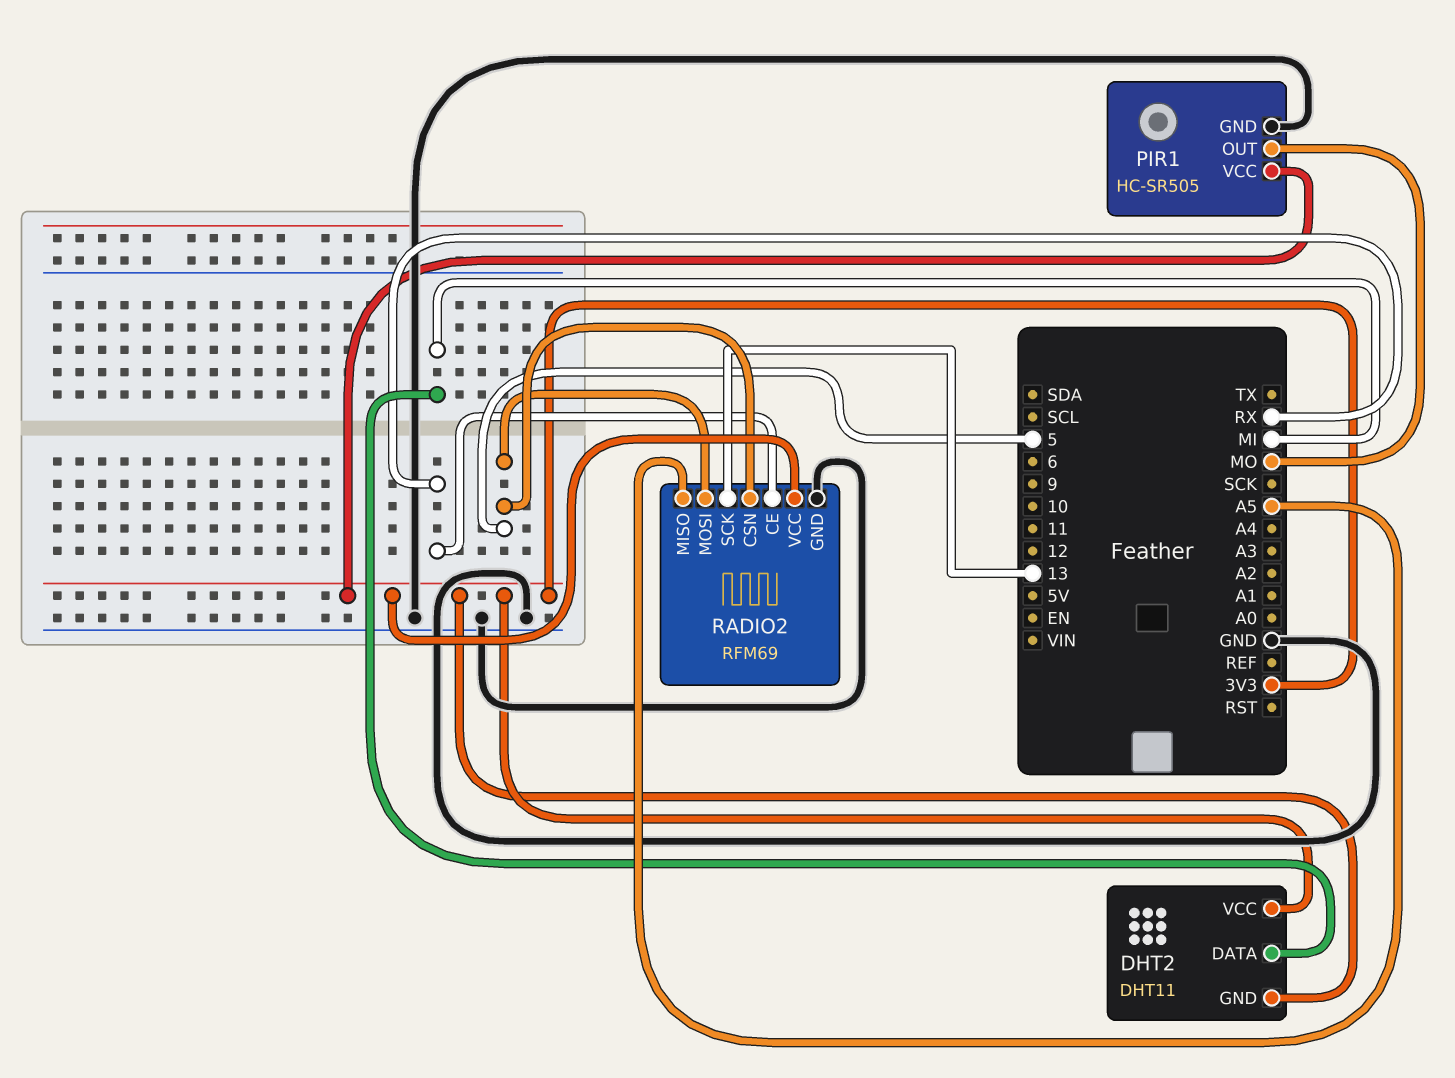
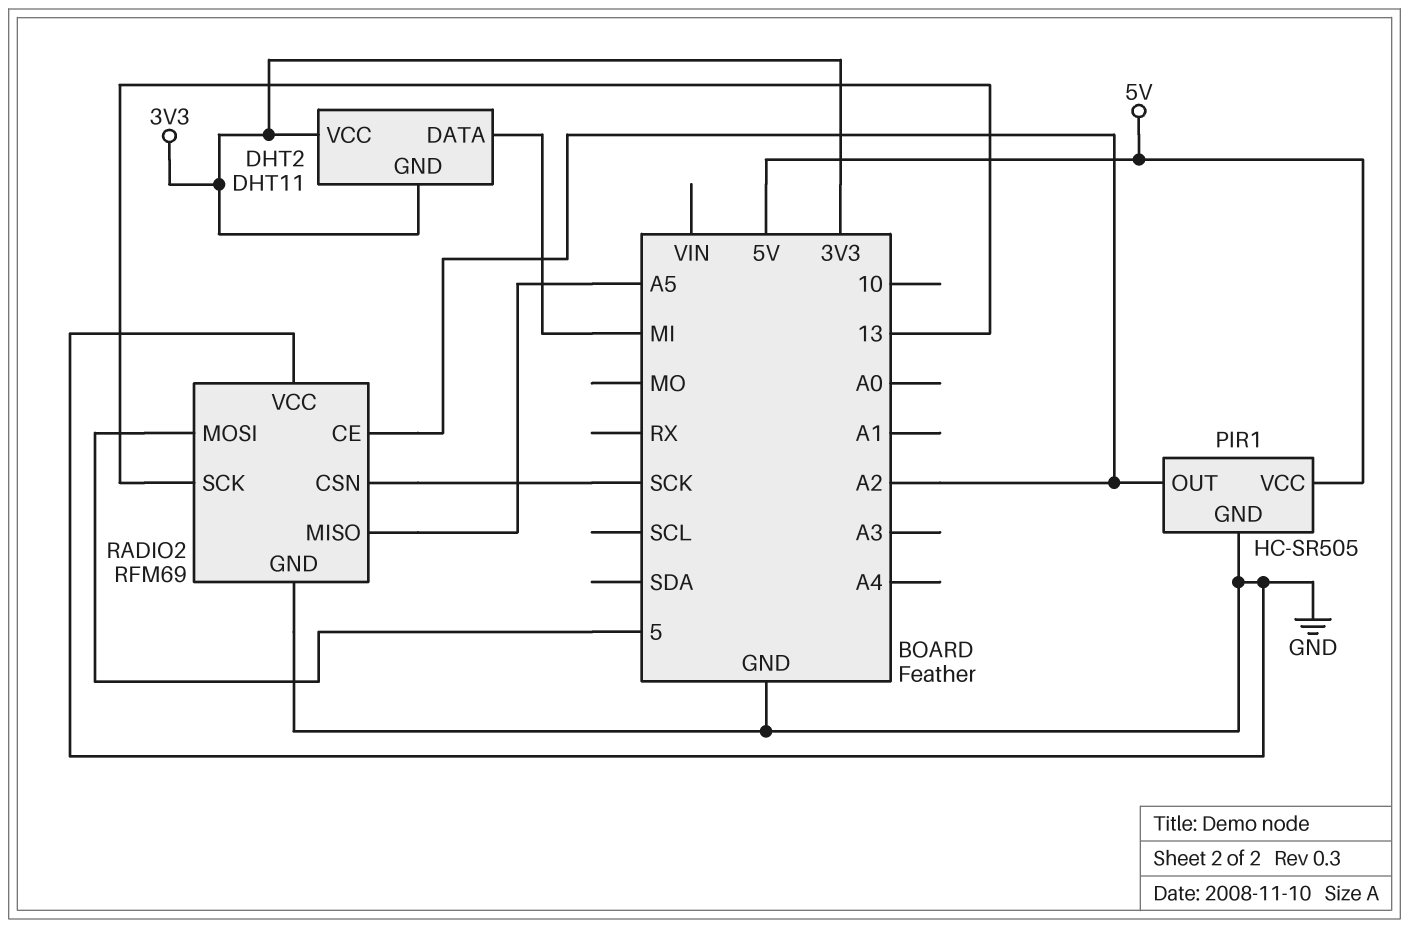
PIR1 pin OUT: MO -> A2
PIR1 pin VCC: 3V3 -> 5V
RADIO2 pin CE: RX -> A2
RADIO2 pin CSN: 5 -> SCK
RADIO2 pin VCC: 3V3 -> GND

